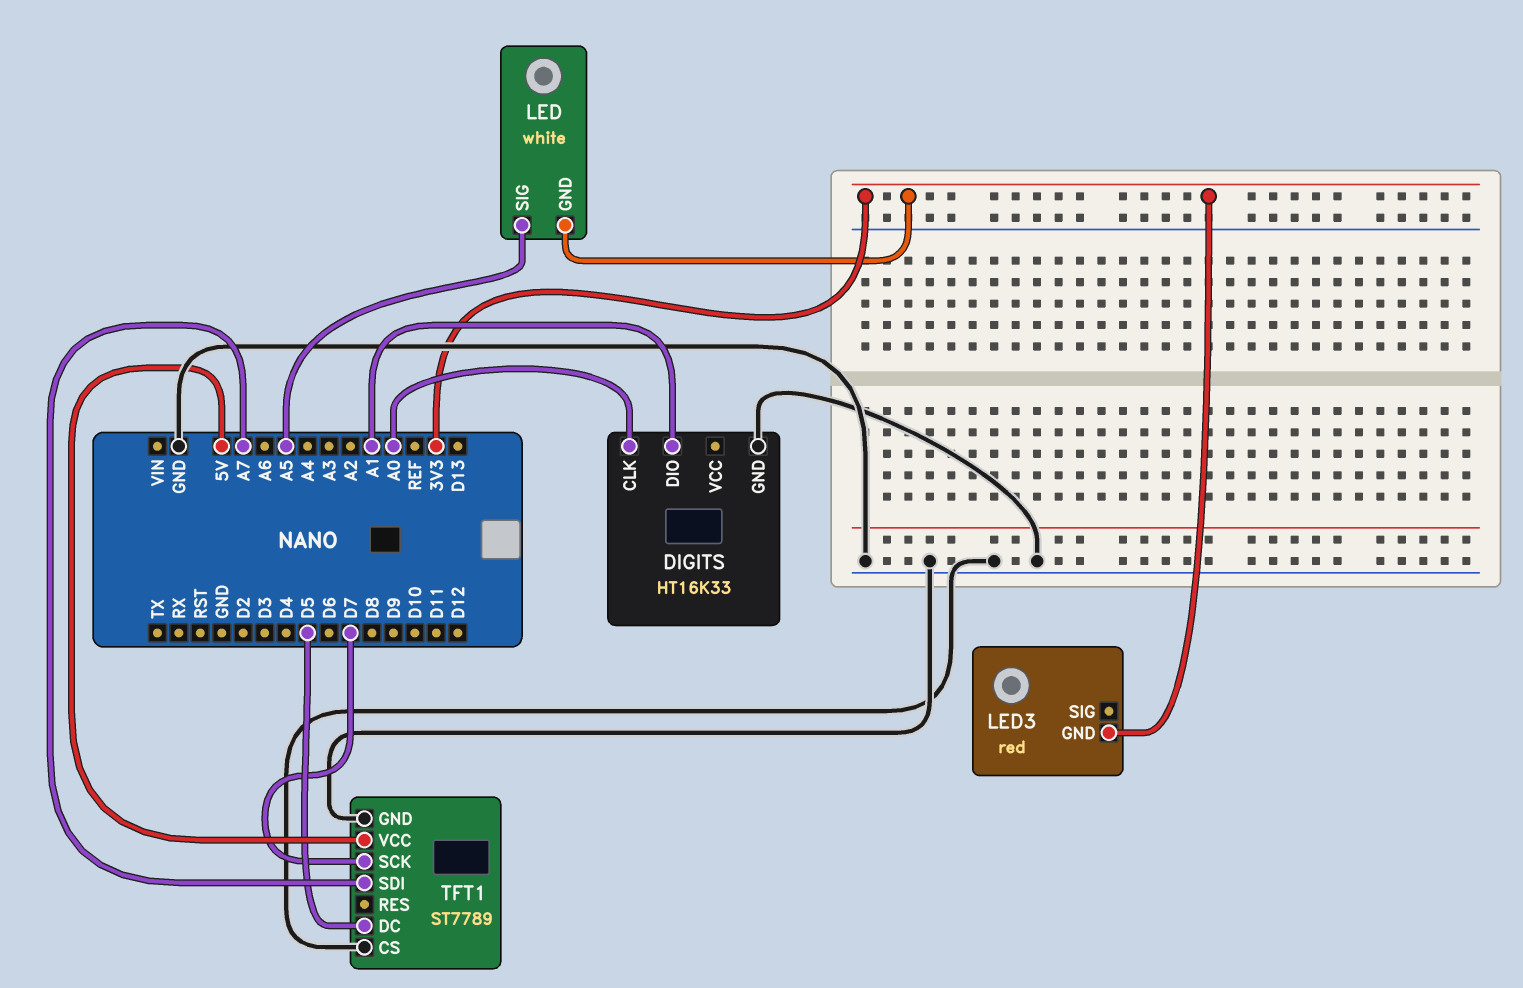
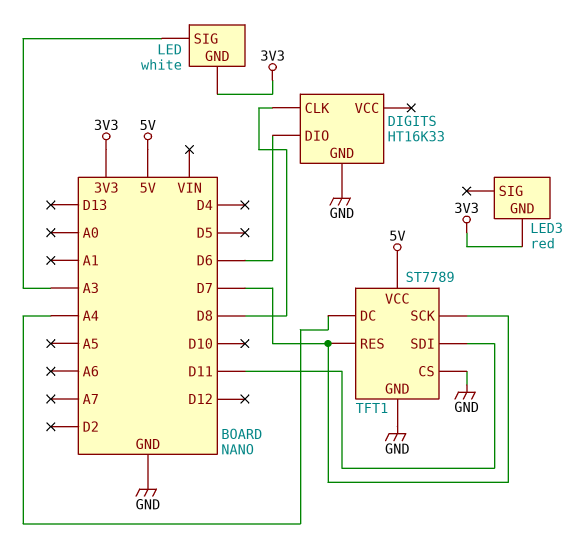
DIGITS pin CLK: A0 -> D8
DIGITS pin DIO: A1 -> D6
LED pin SIG: A5 -> A3
TFT1 pin DC: D5 -> A4
TFT1 pin RES: none -> D7
TFT1 pin SDI: A7 -> D11

